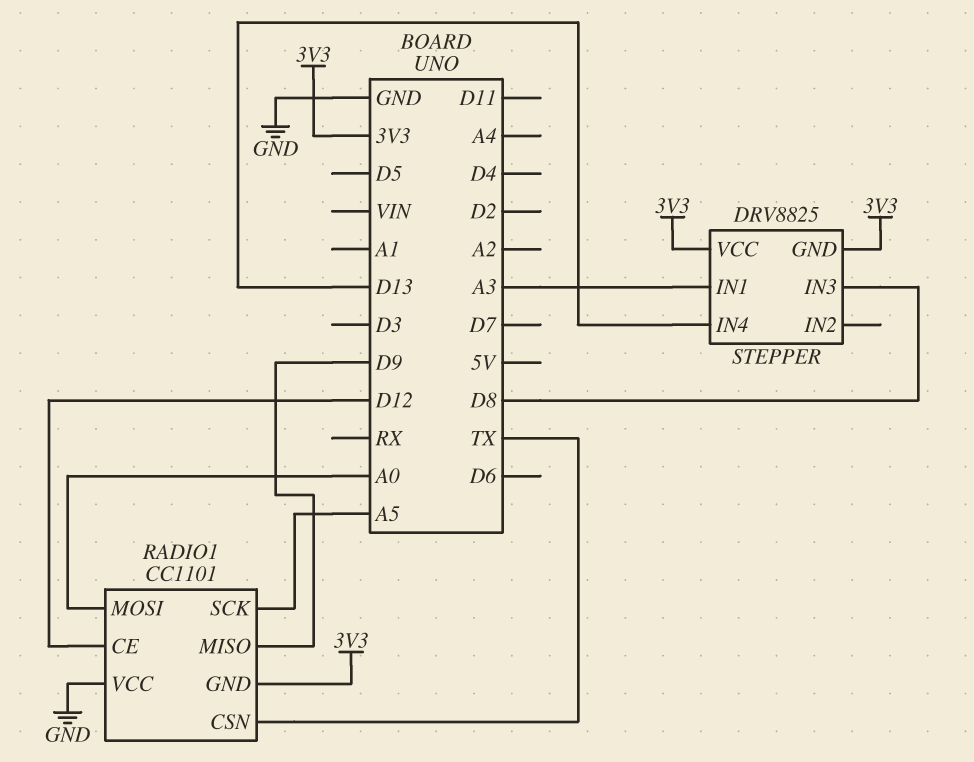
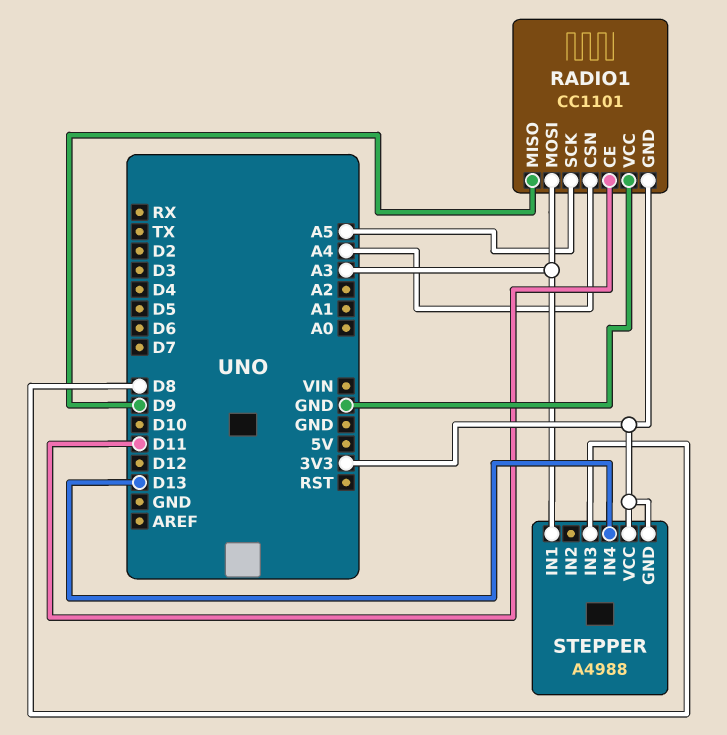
RADIO1 pin CE: D12 -> D11
RADIO1 pin CSN: TX -> A4
RADIO1 pin MOSI: A0 -> A3
STEPPER: DRV8825 -> A4988

